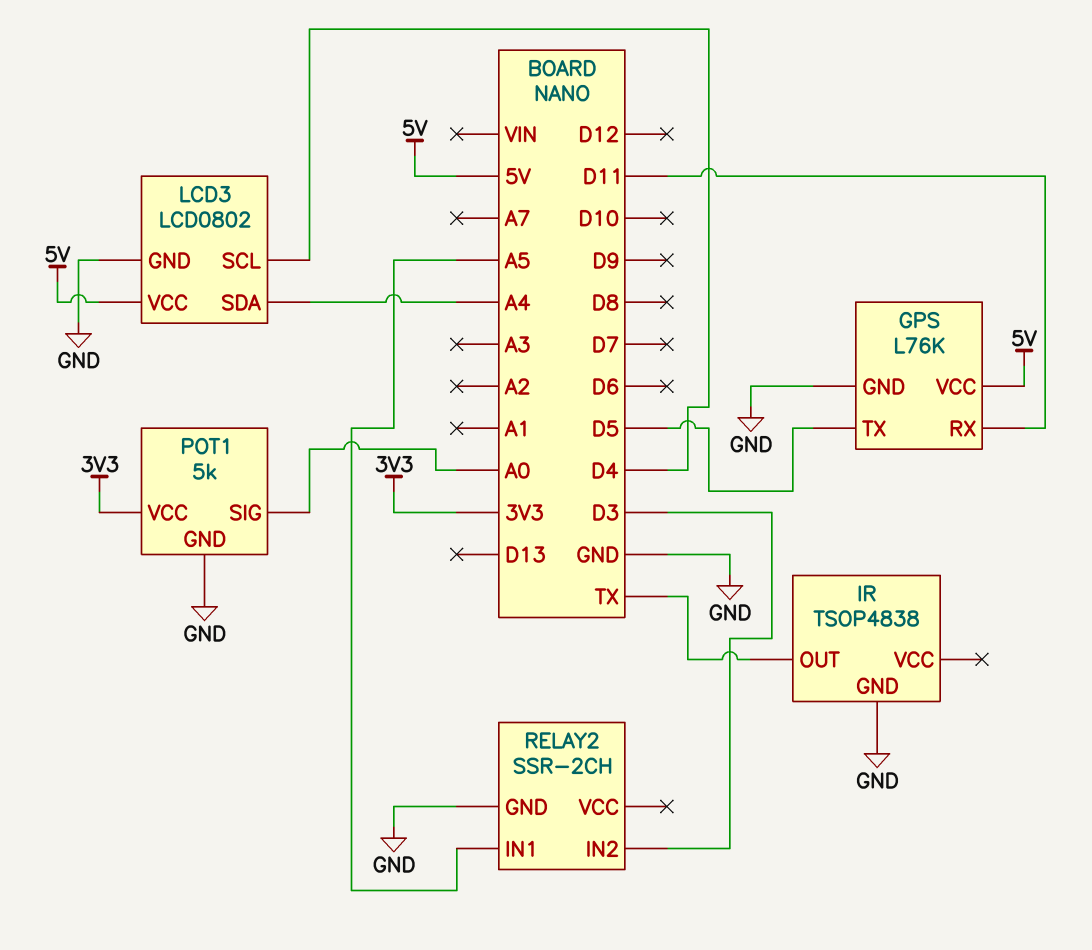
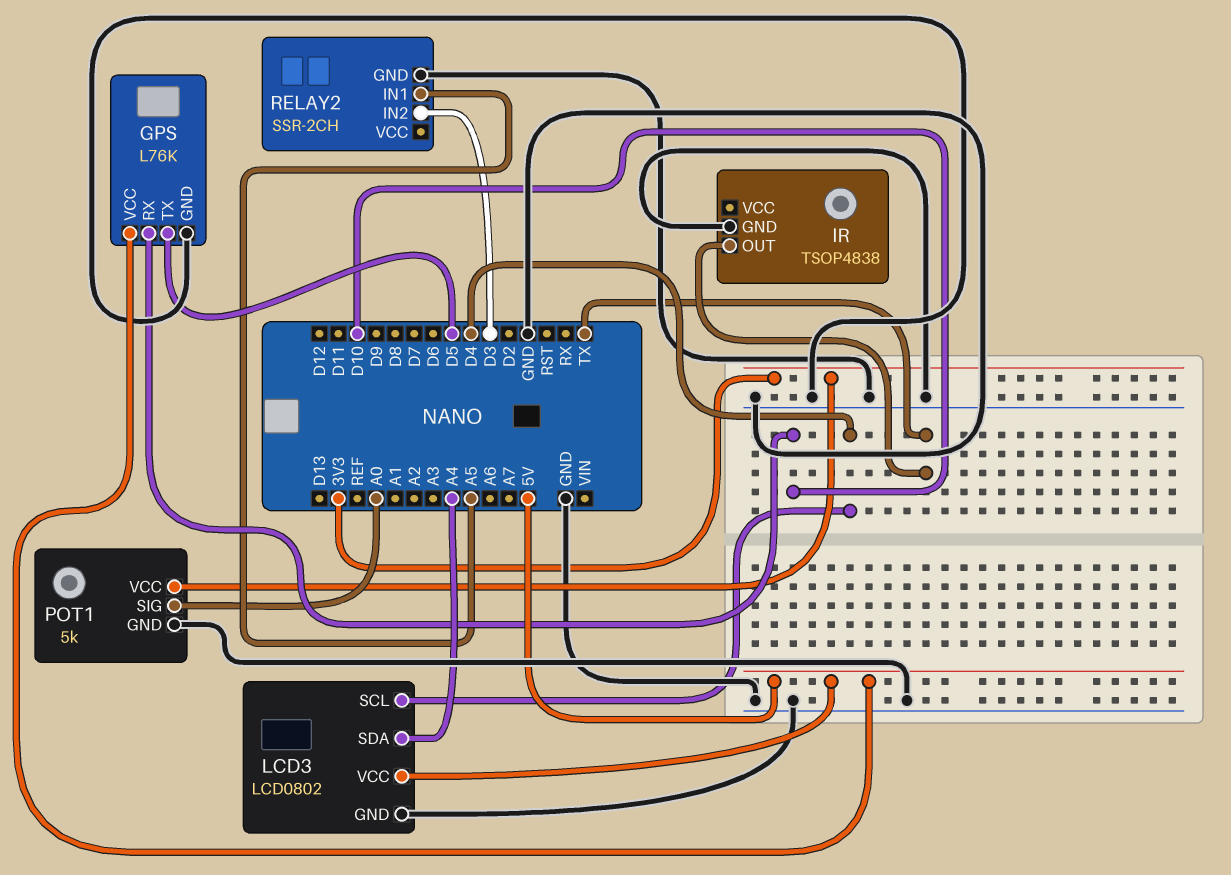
GPS pin RX: D11 -> D10

